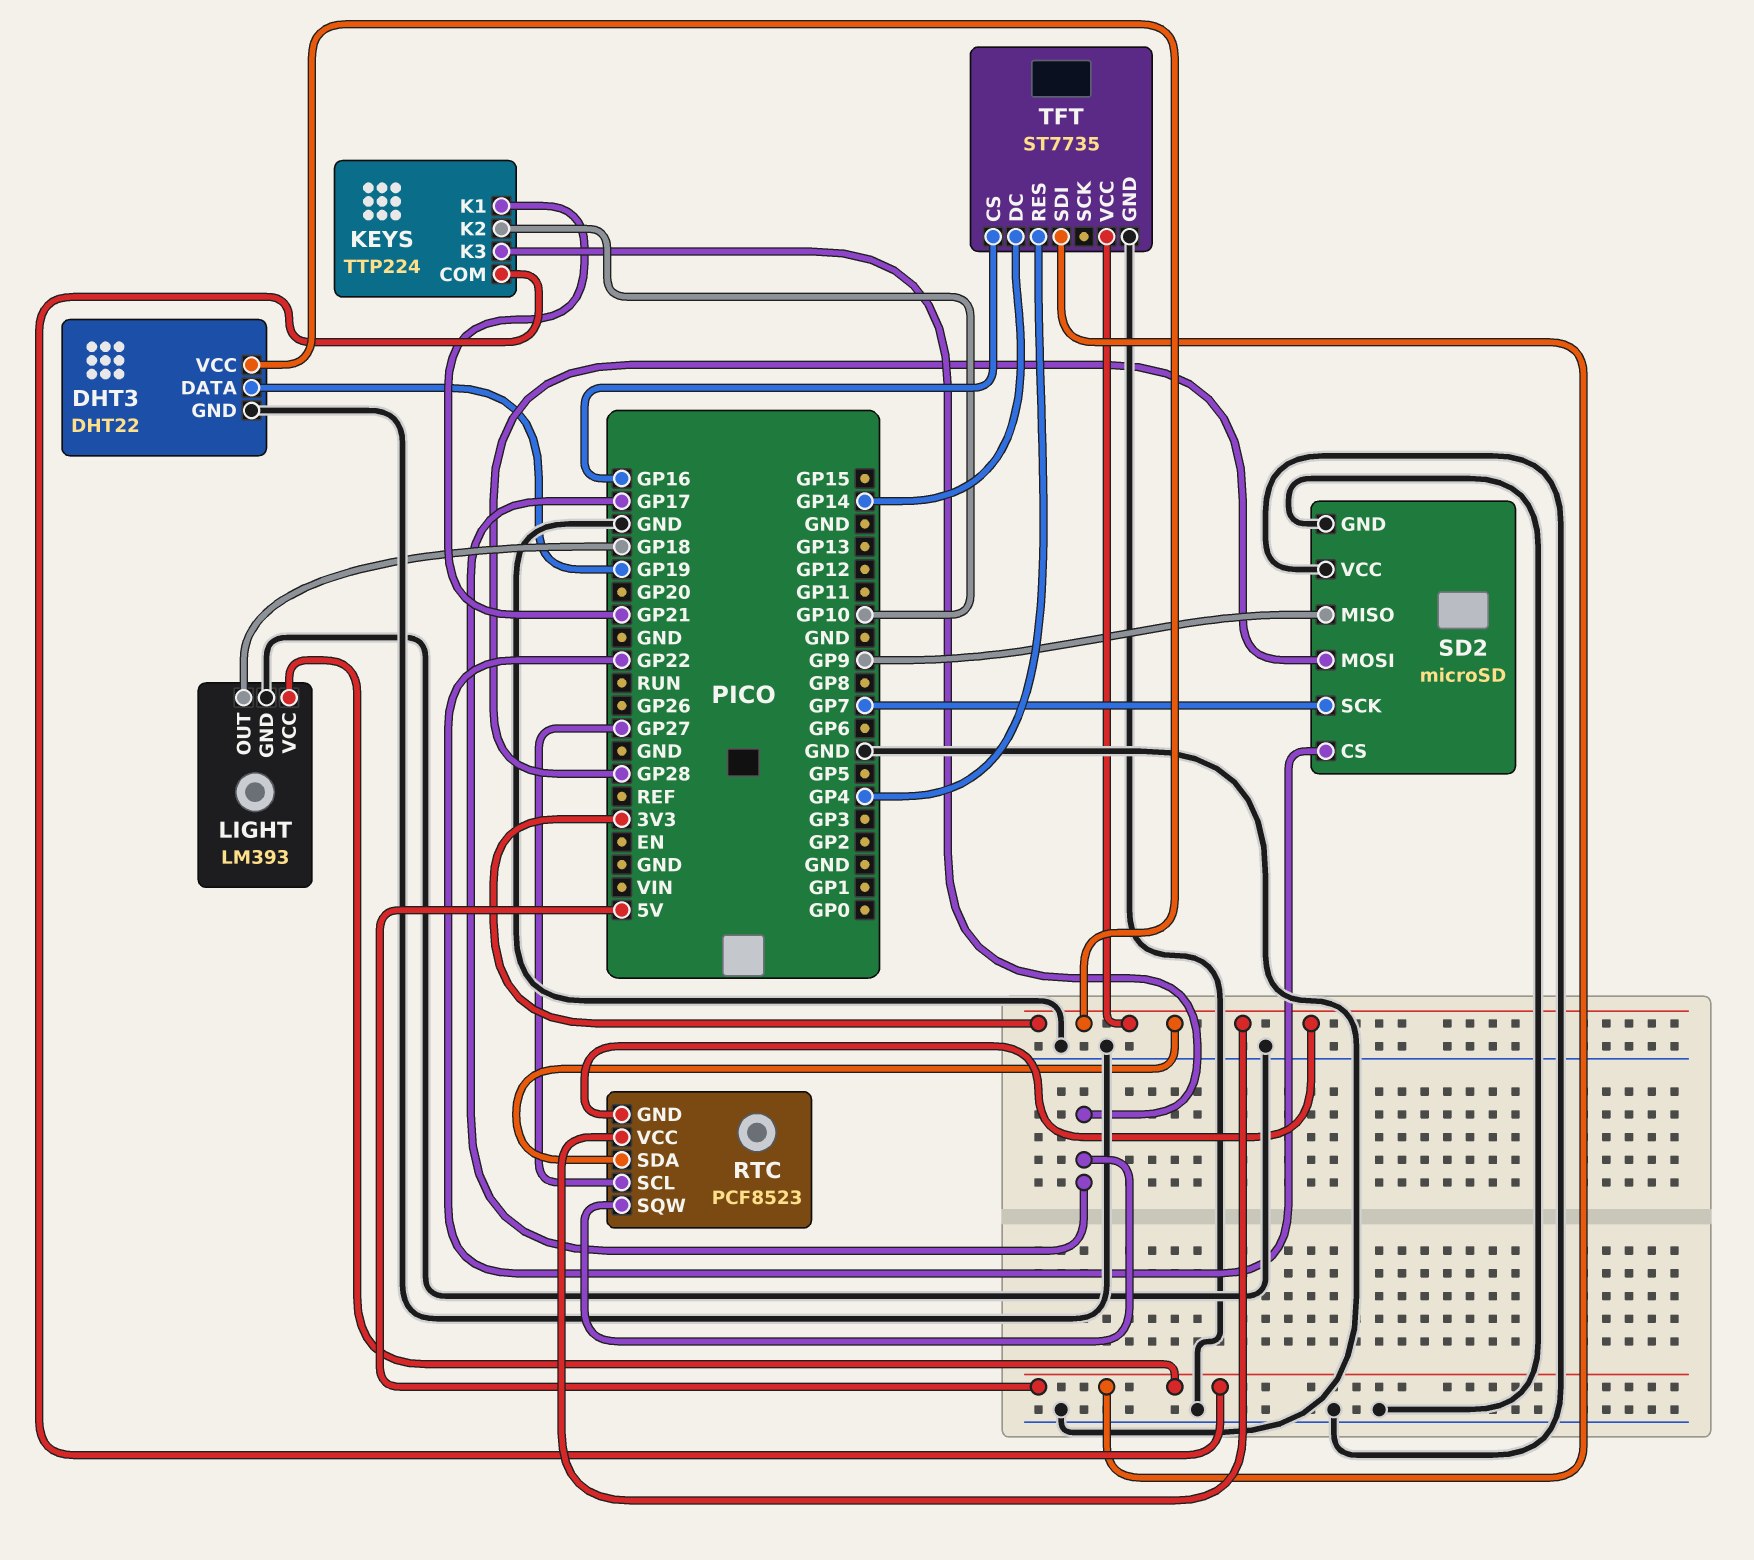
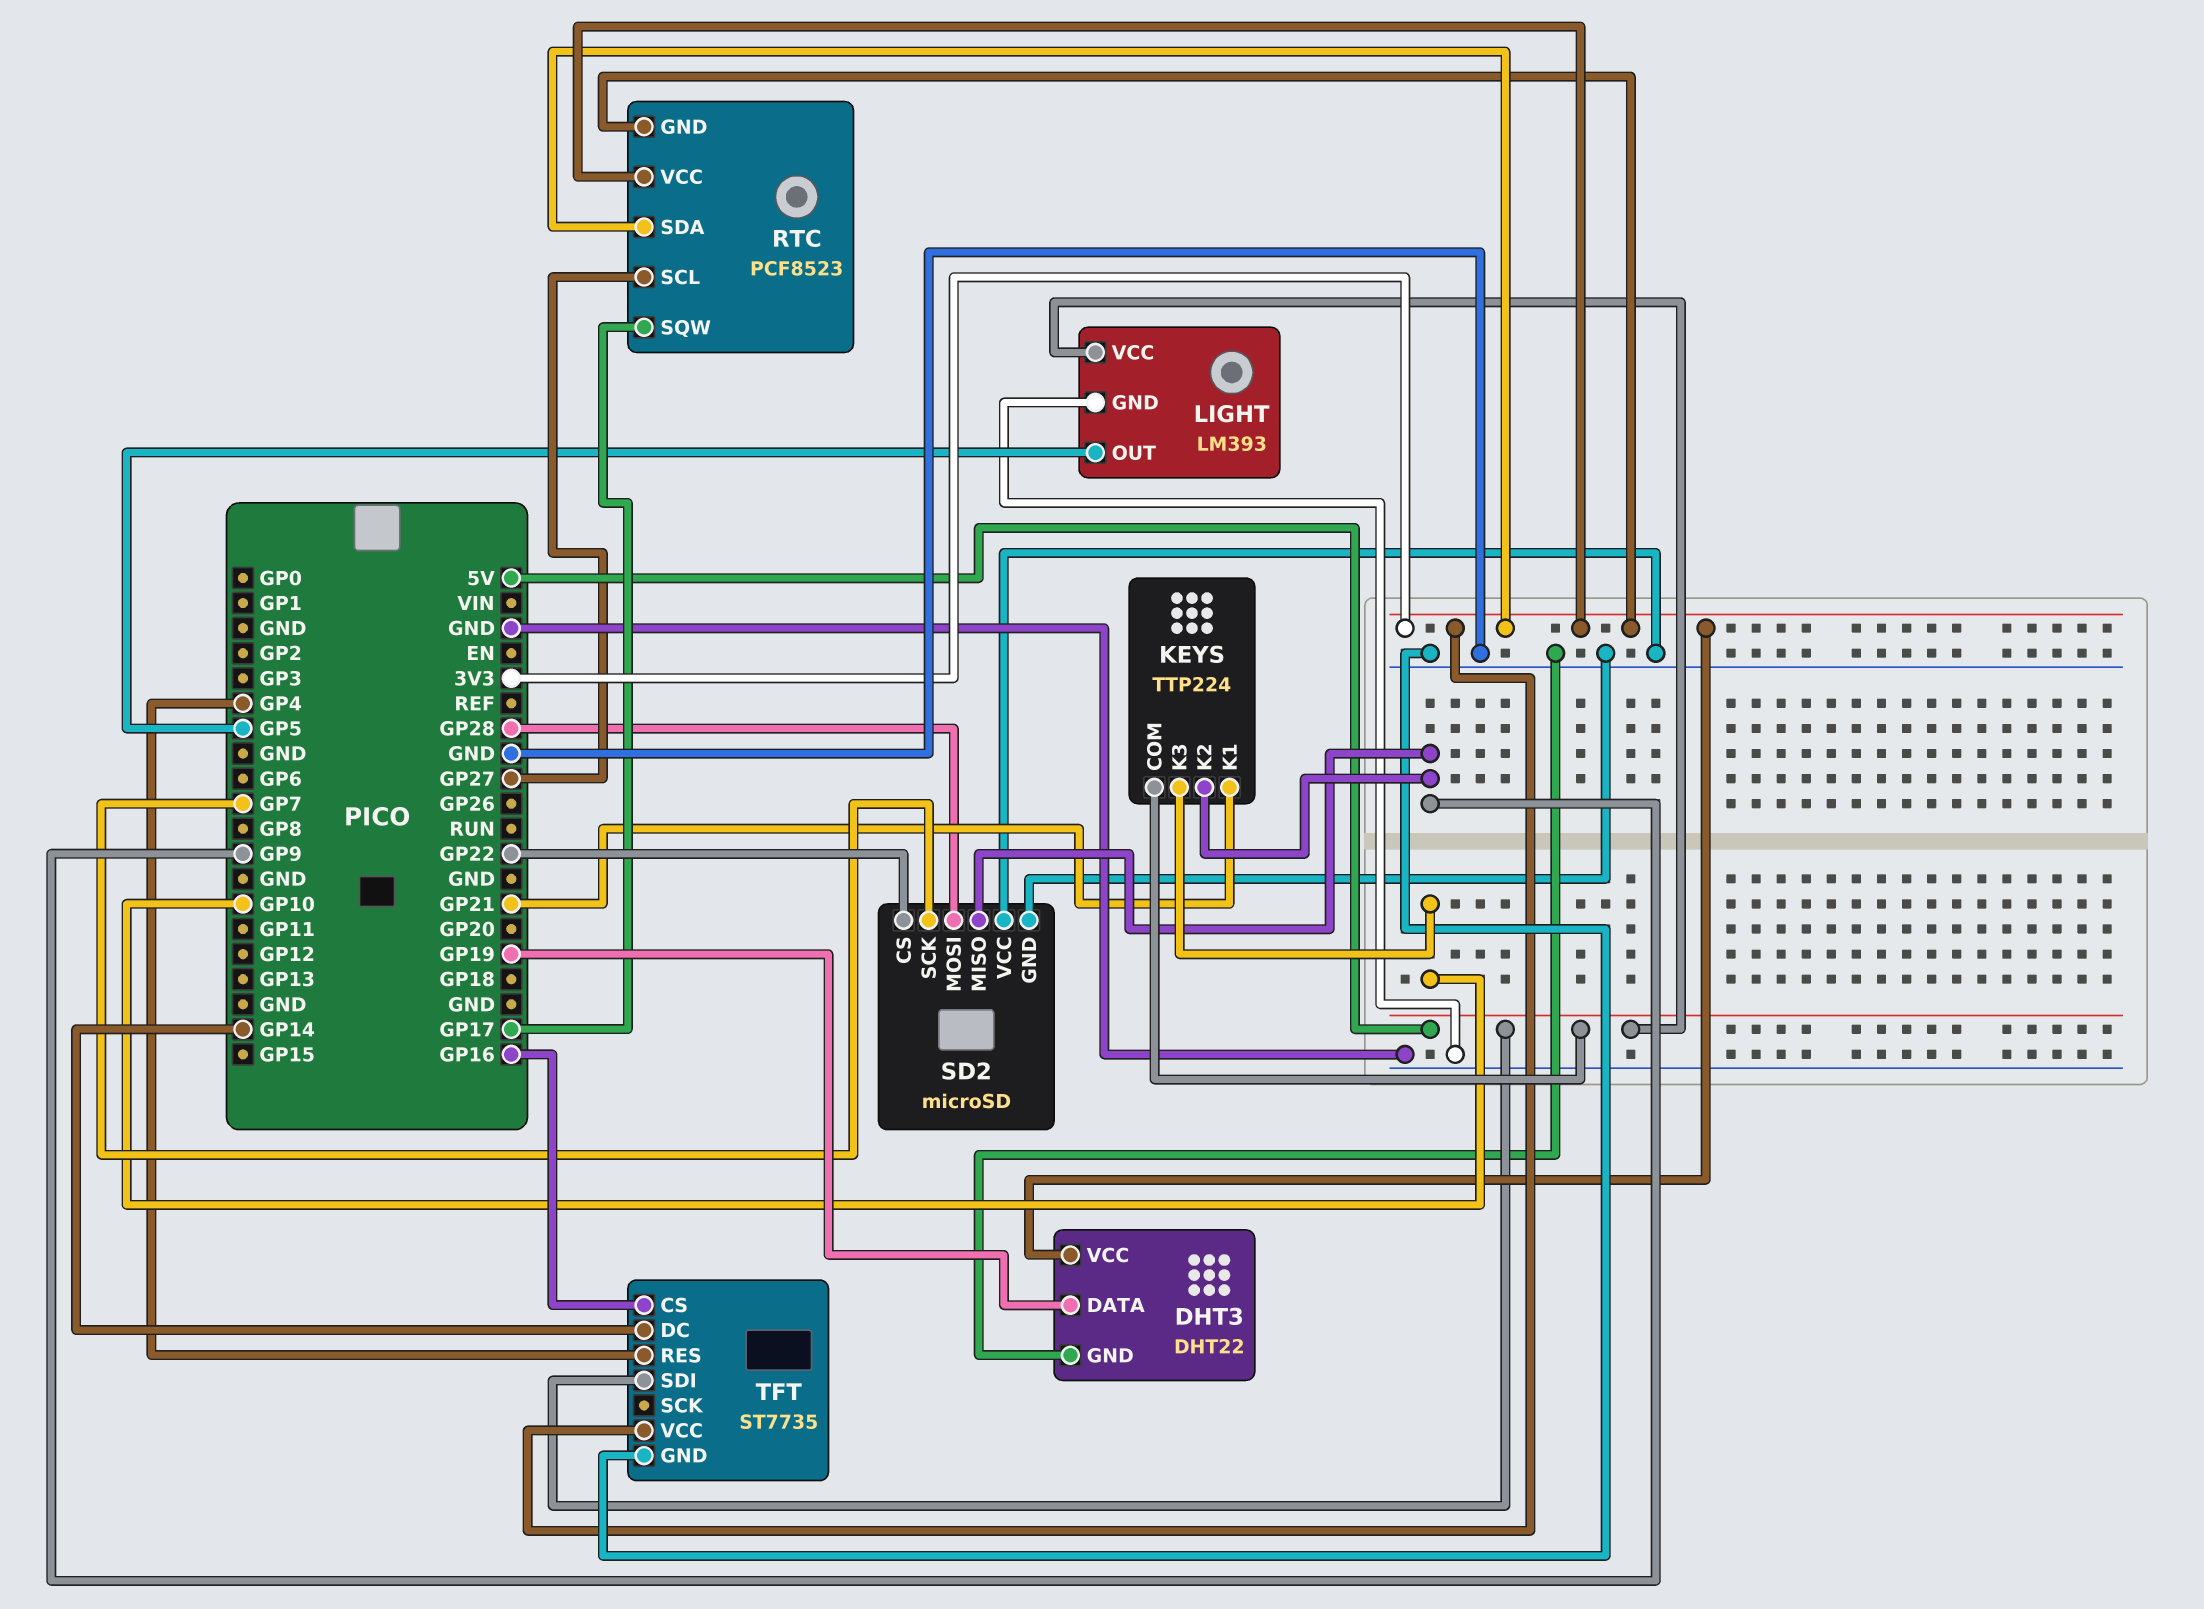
KEYS pin K2: GP10 -> GP9
KEYS pin K3: GP17 -> GP10
LIGHT pin OUT: GP18 -> GP5

